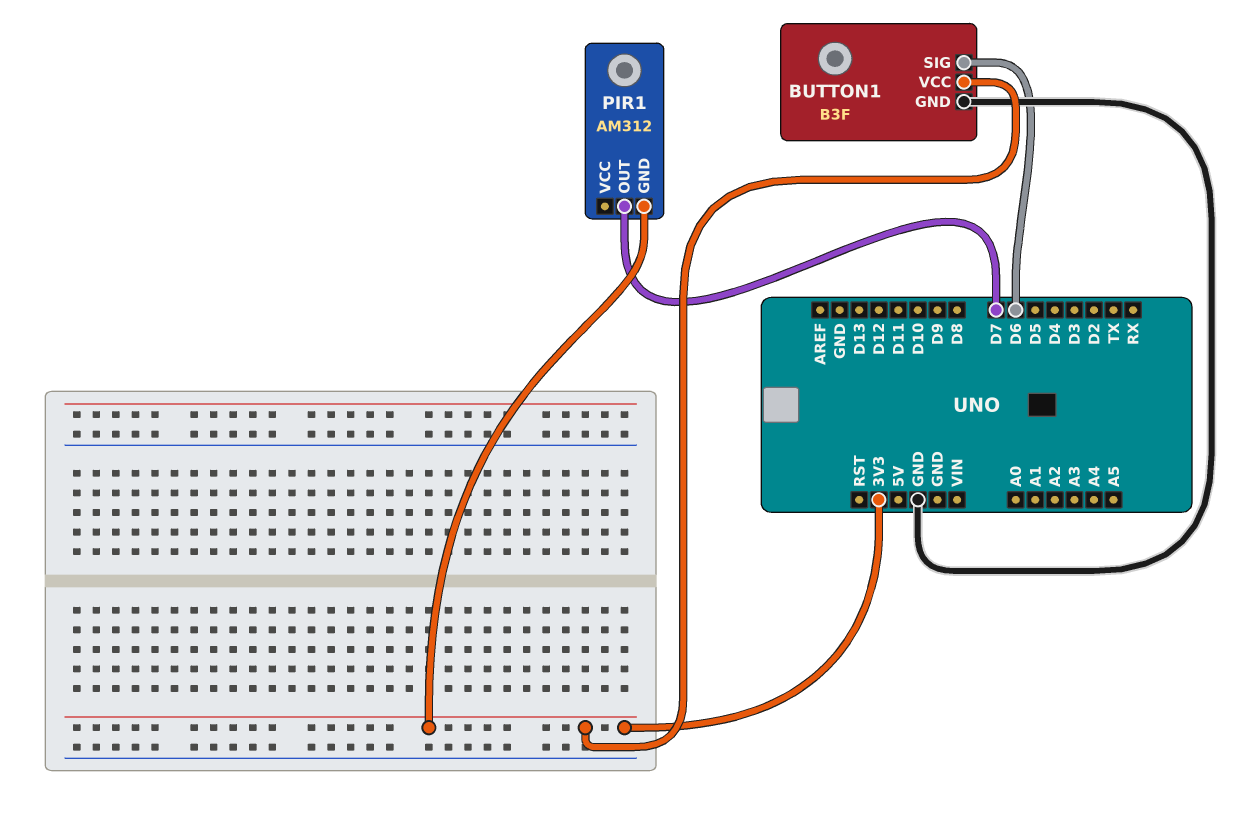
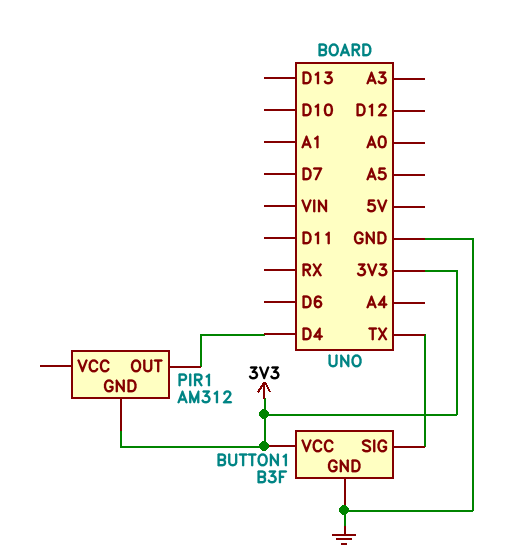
BUTTON1 pin SIG: D6 -> TX
PIR1 pin OUT: D7 -> D4

